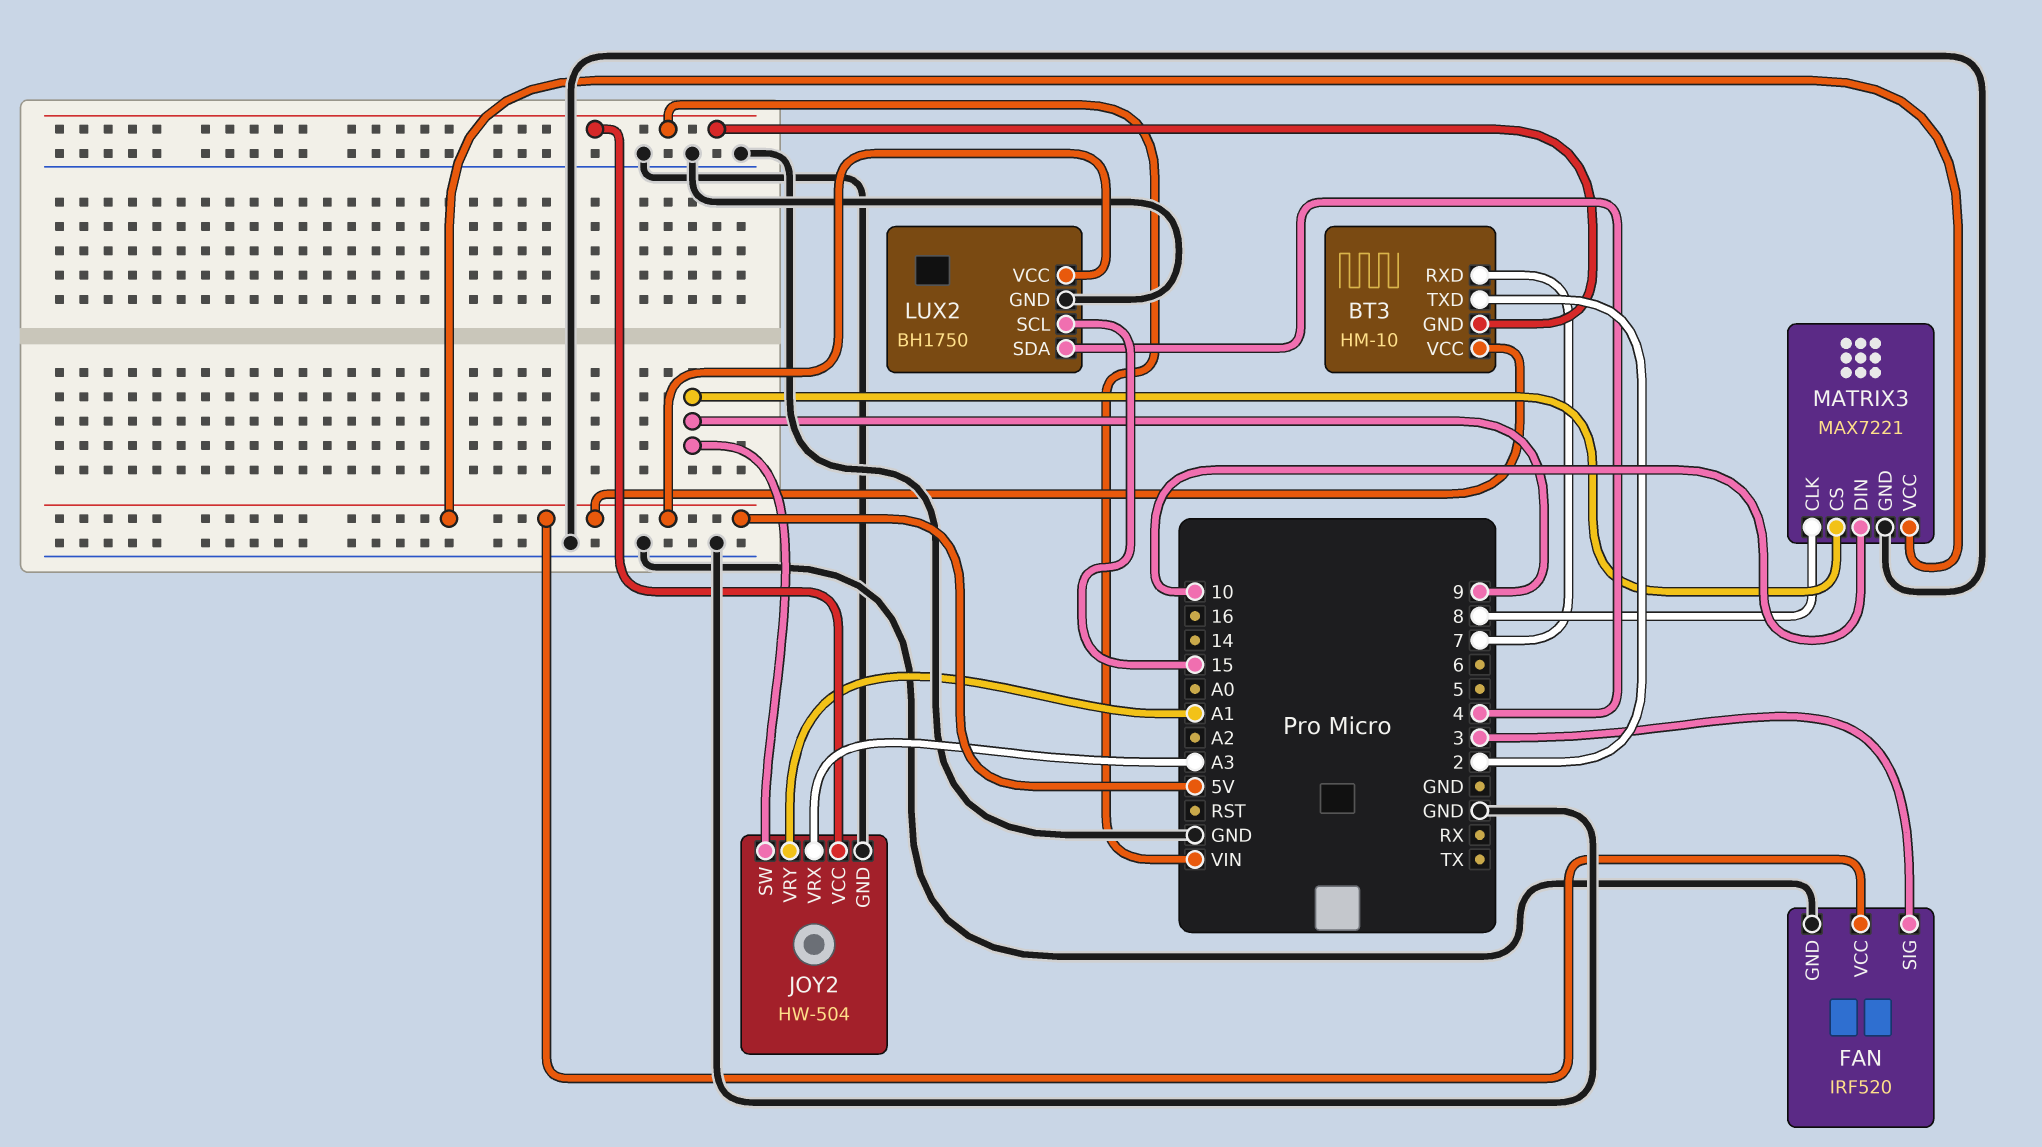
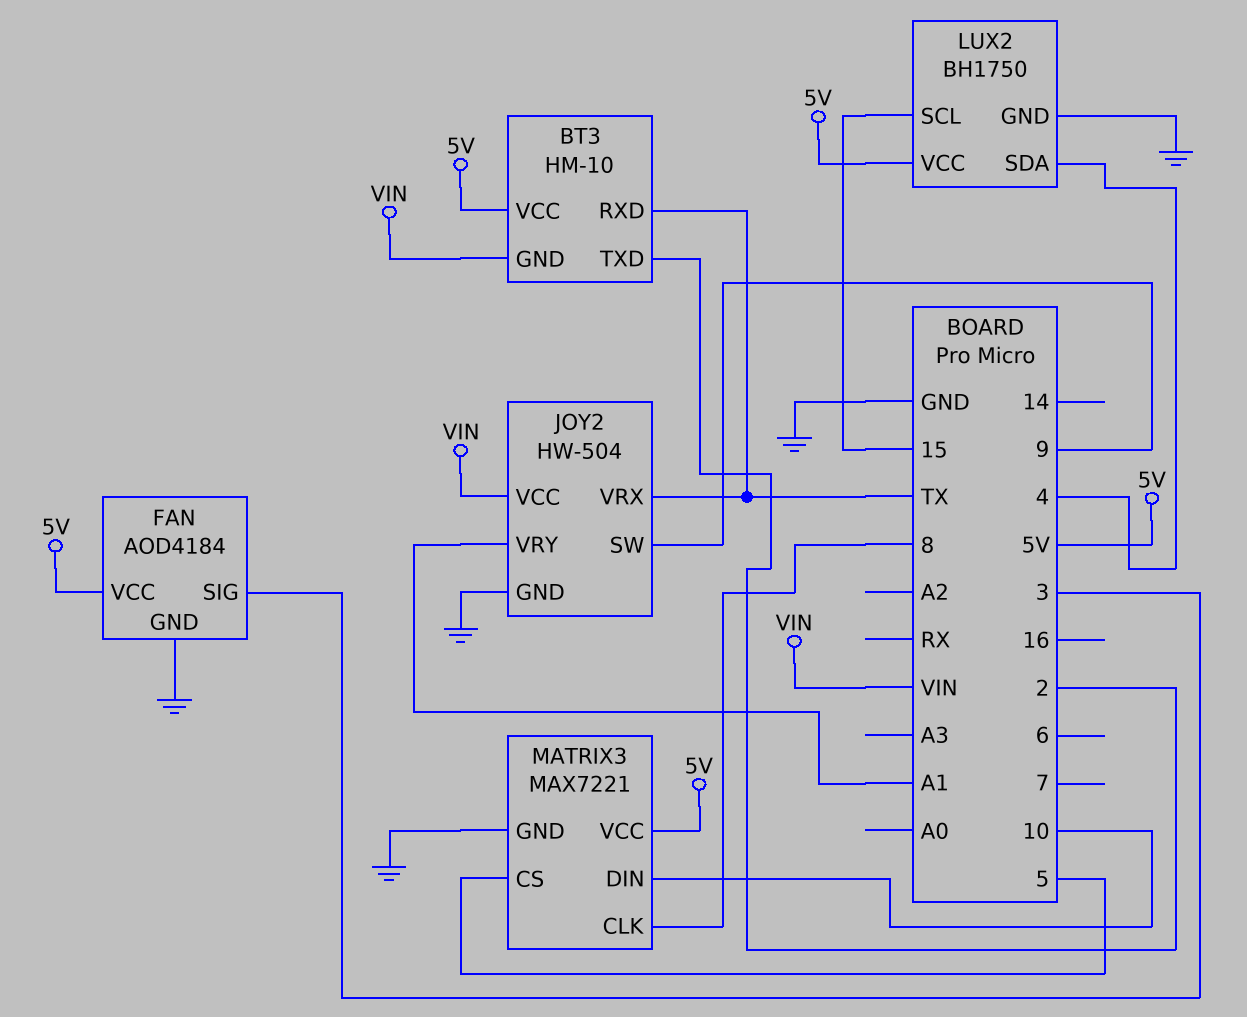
BT3 pin RXD: 7 -> TX
FAN: IRF520 -> AOD4184
JOY2 pin VRX: A3 -> TX
MATRIX3 pin CS: 9 -> 5

